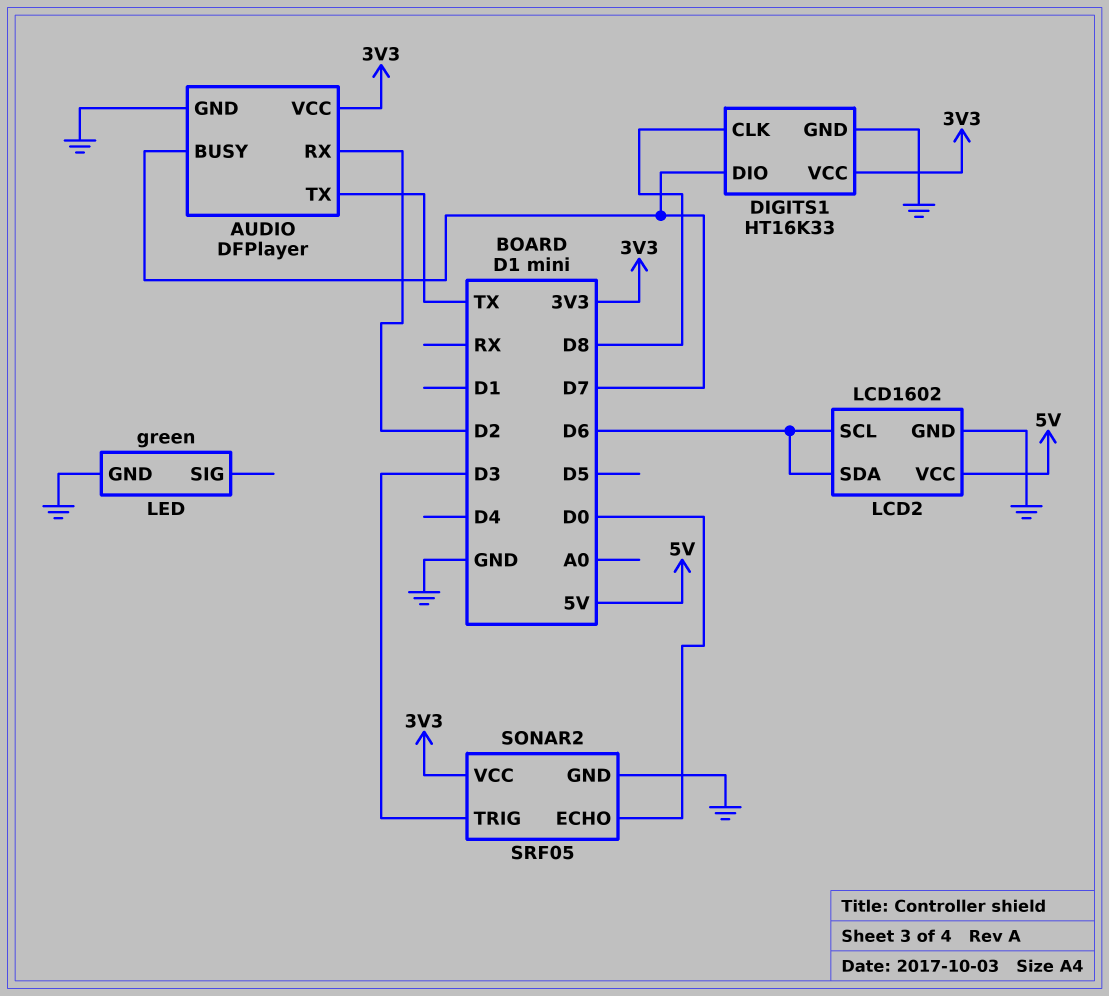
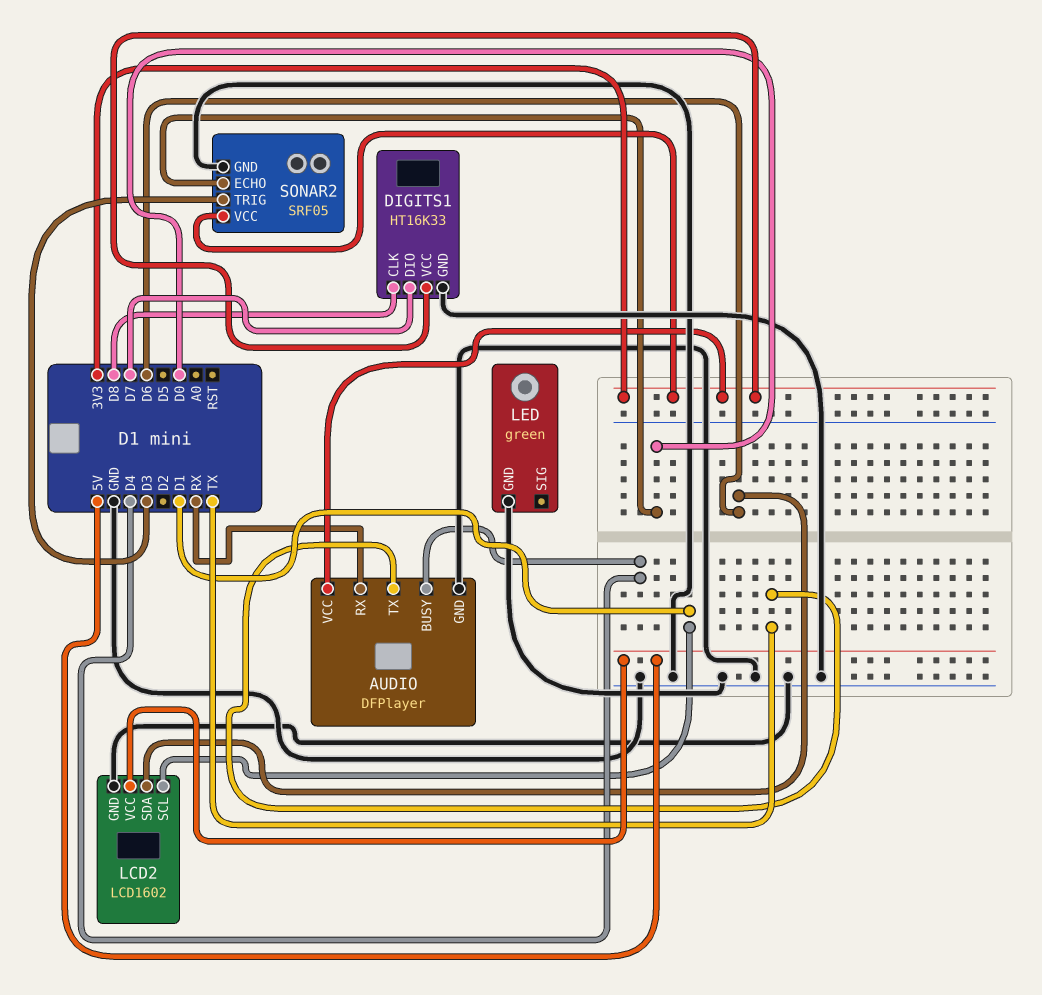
AUDIO pin BUSY: D7 -> D4
AUDIO pin RX: D2 -> RX
LCD2 pin SCL: D6 -> D1

